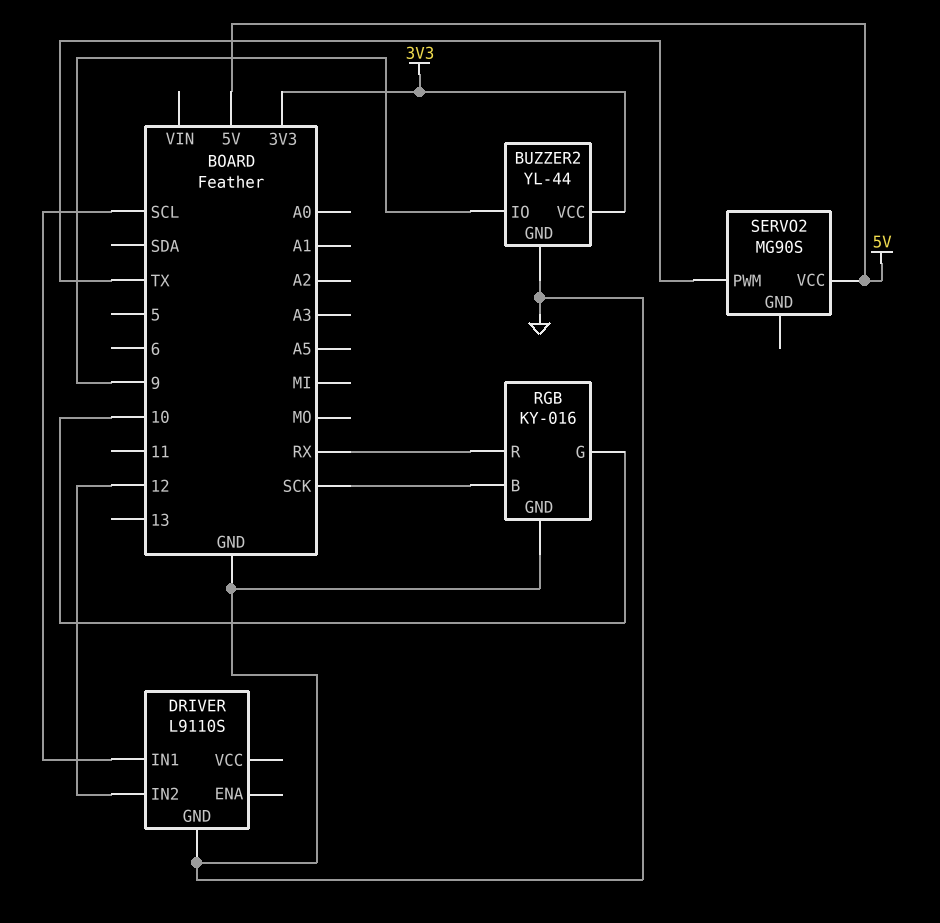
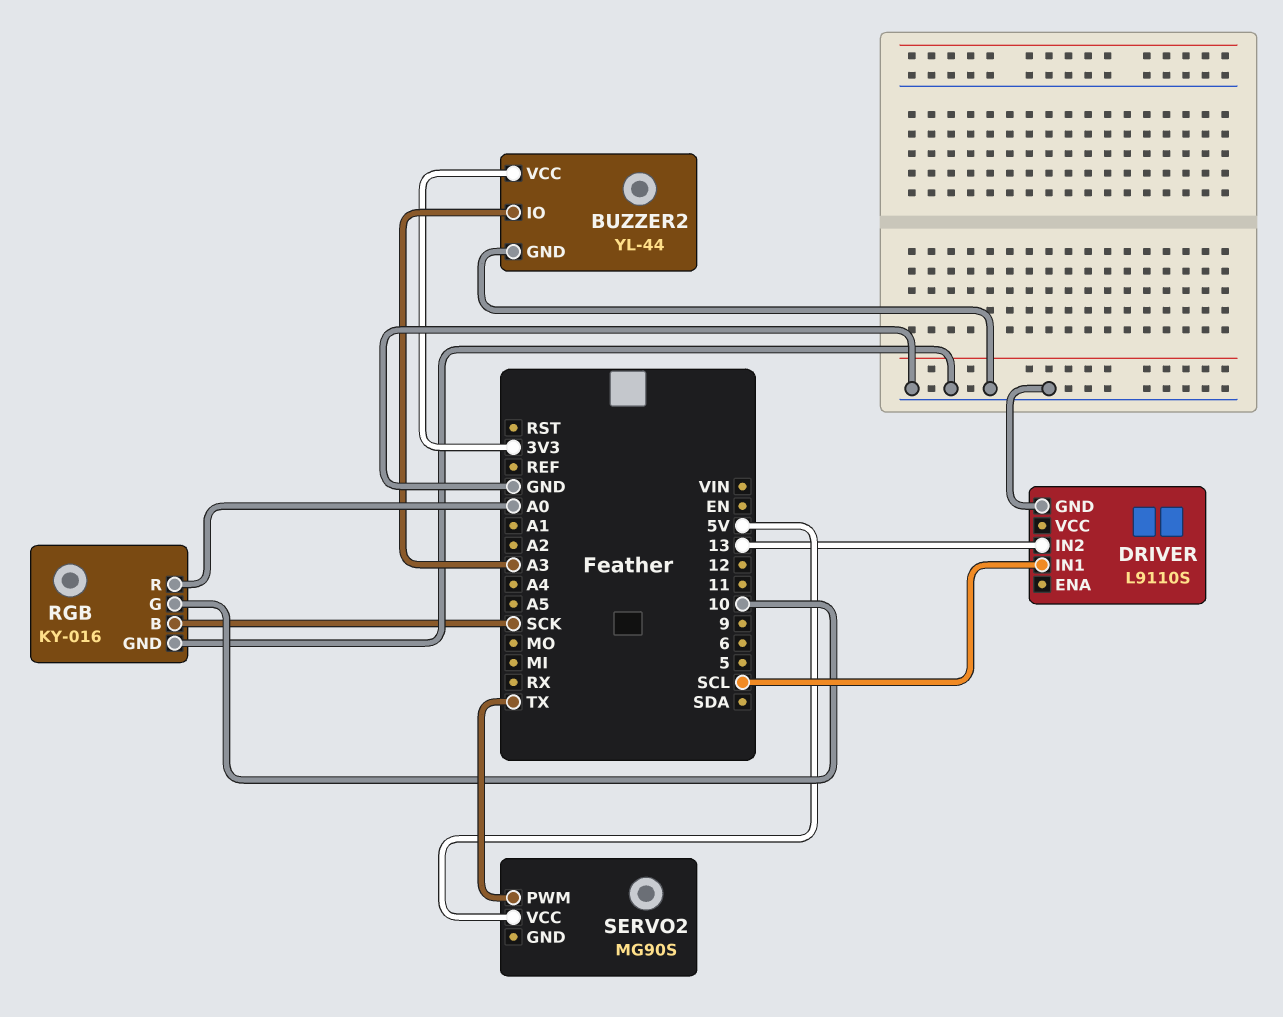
BUZZER2 pin IO: 9 -> A3
DRIVER pin IN2: 12 -> 13
RGB pin R: RX -> A0

